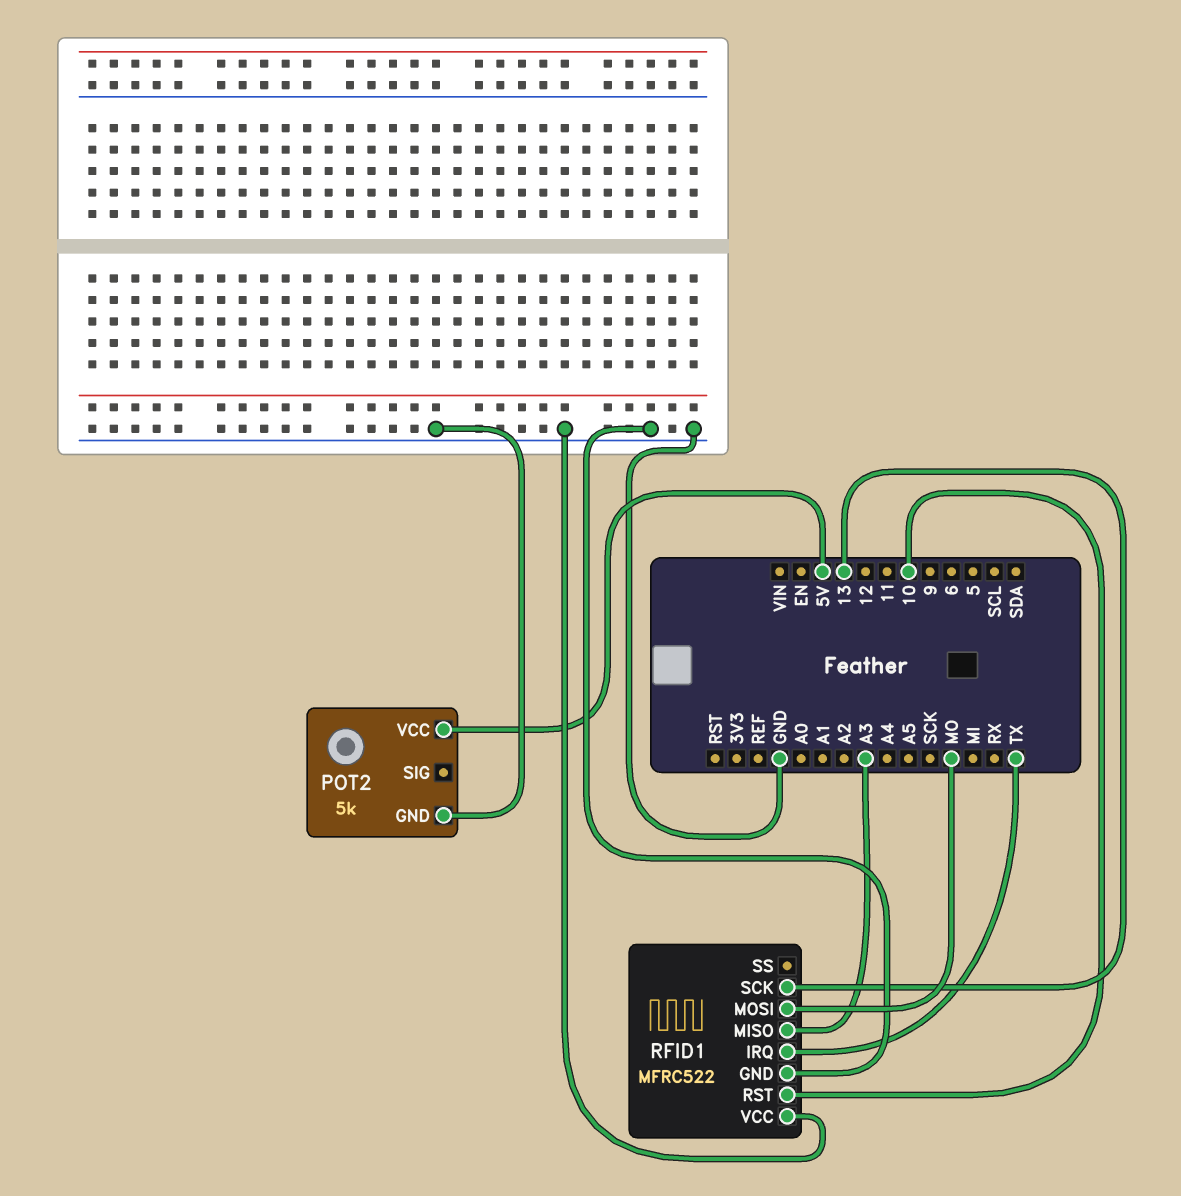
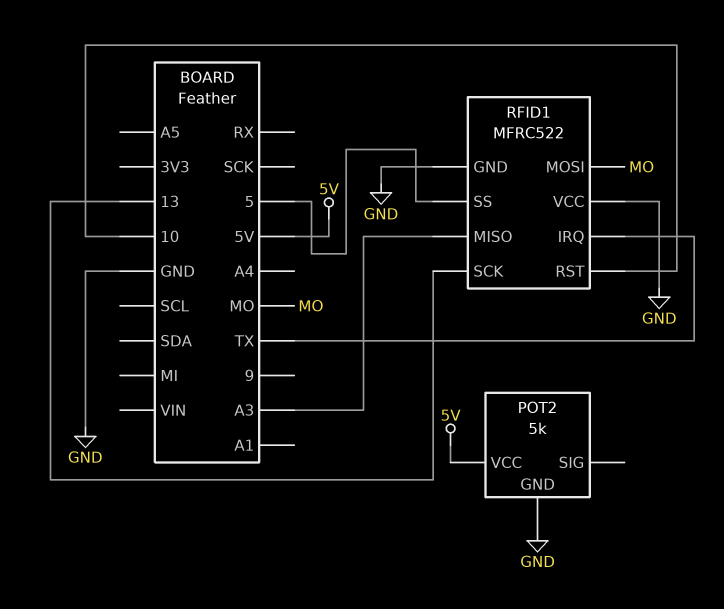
RFID1 pin SS: none -> 5

